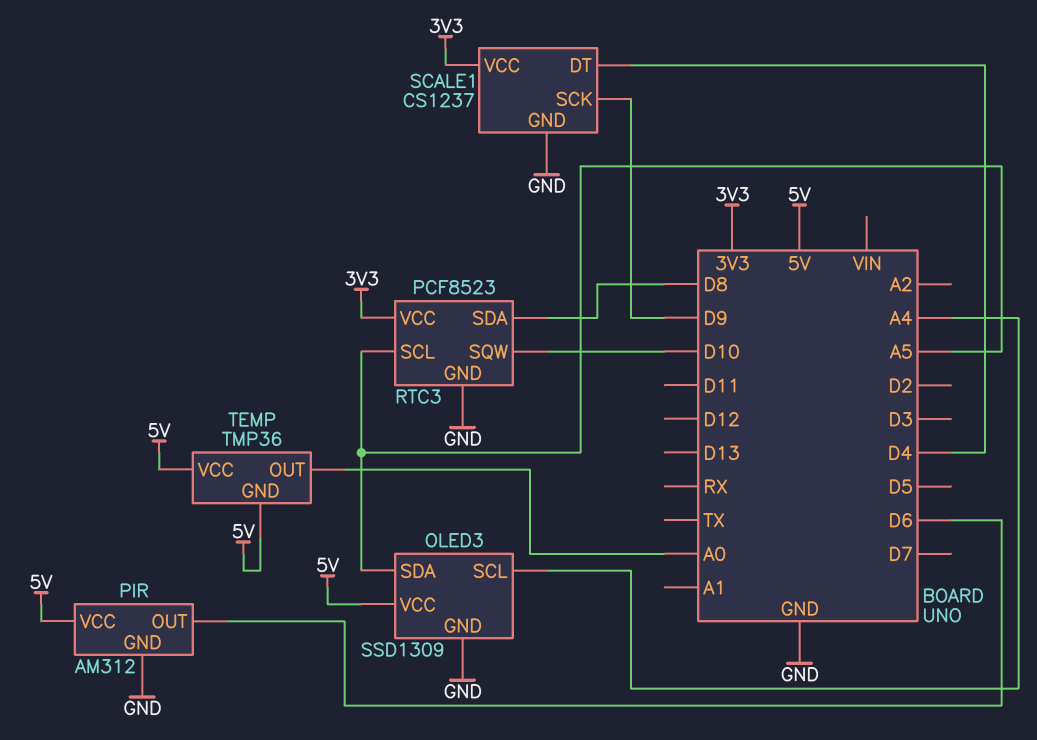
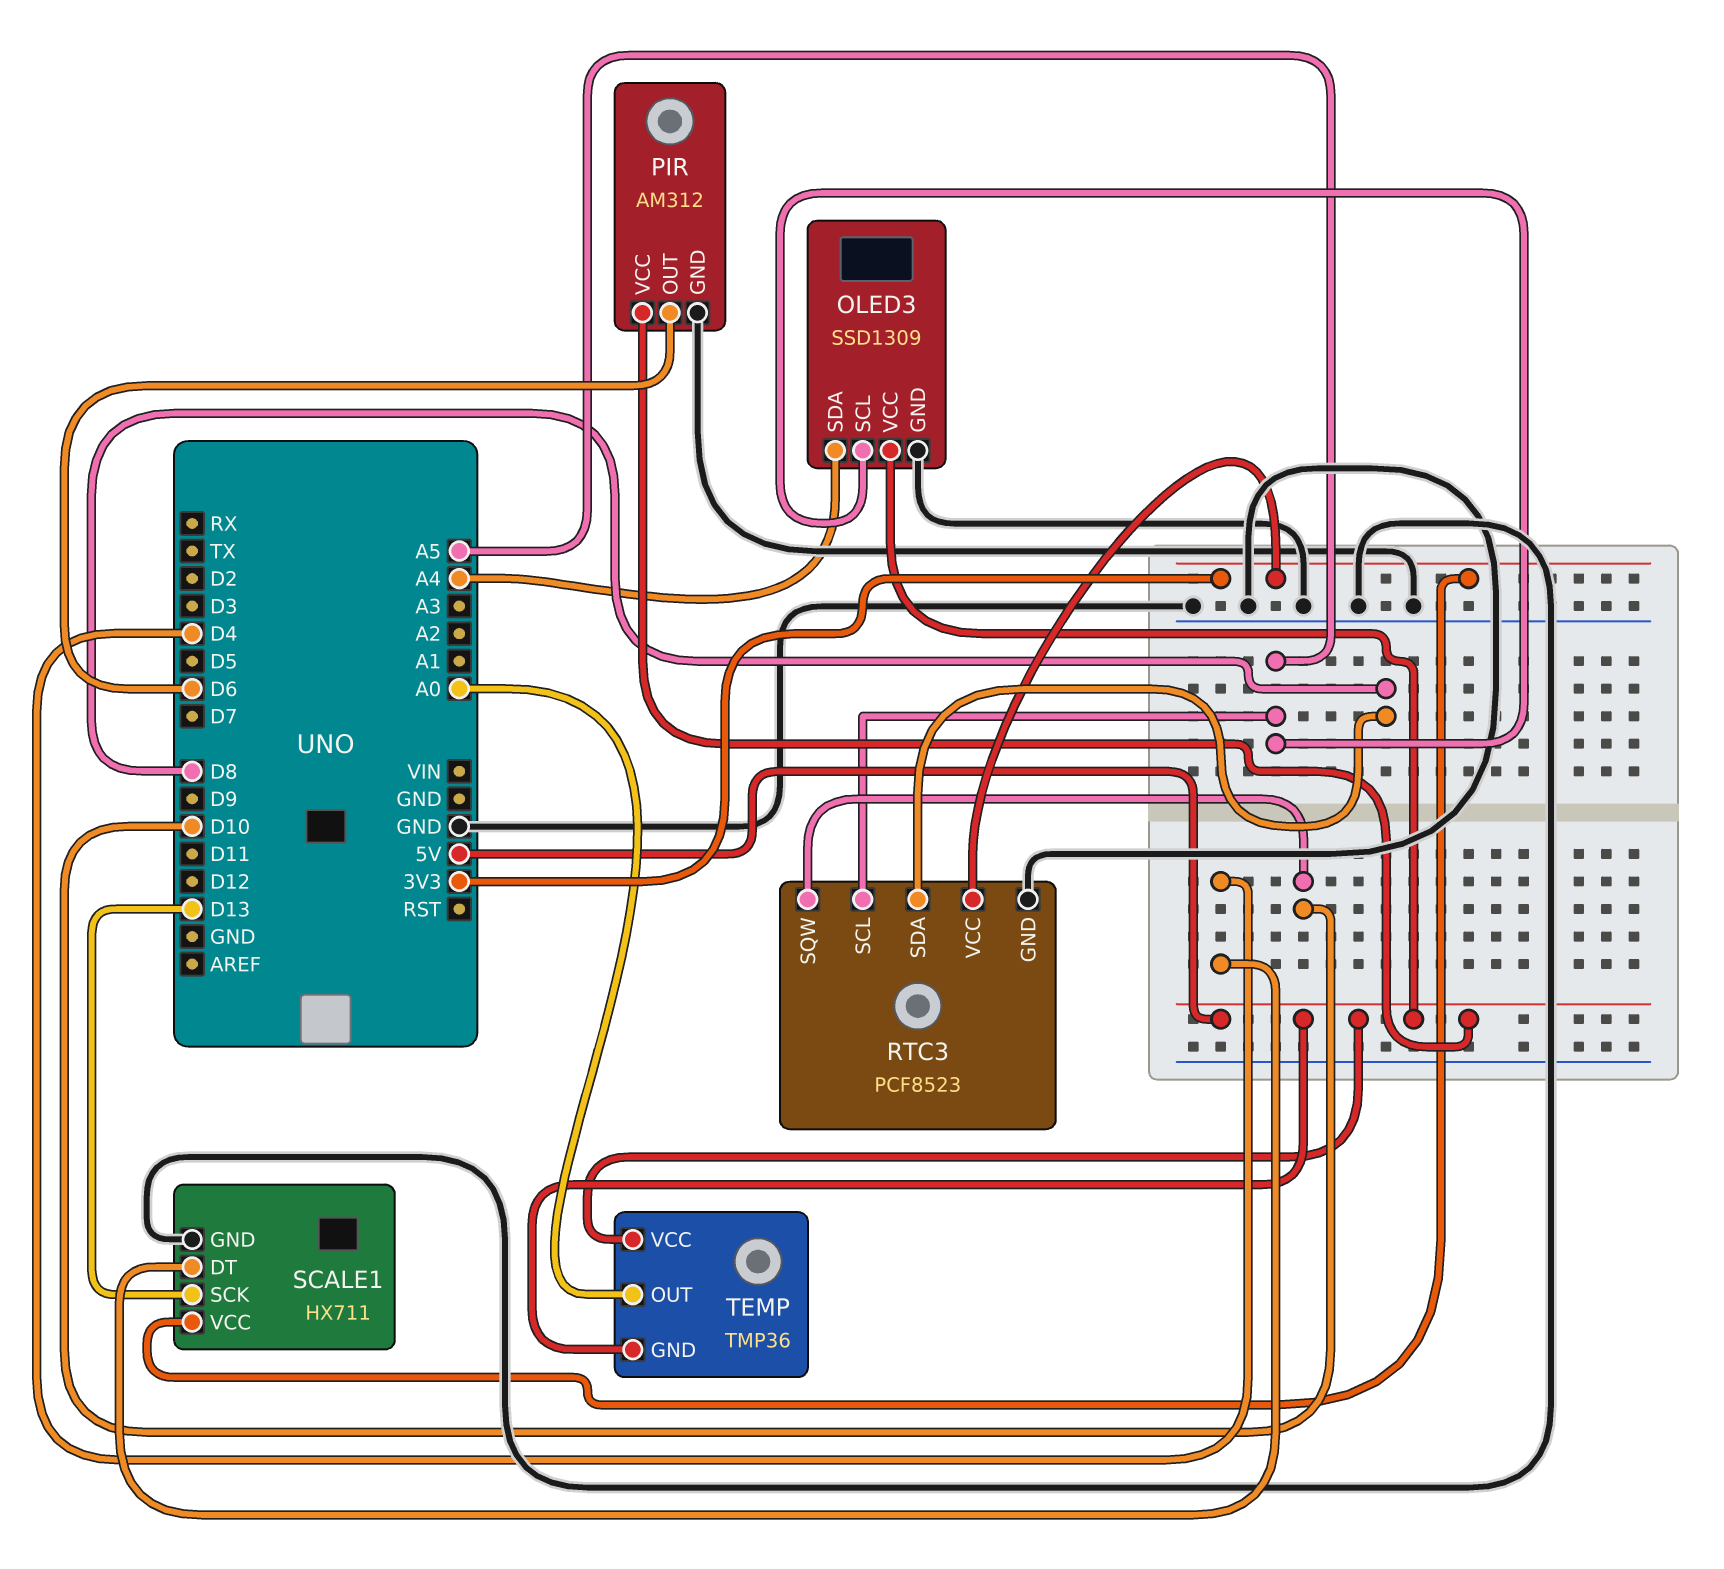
OLED3 pin SCL: A4 -> A5
OLED3 pin SDA: A5 -> A4
SCALE1: CS1237 -> HX711
SCALE1 pin SCK: D9 -> D13

